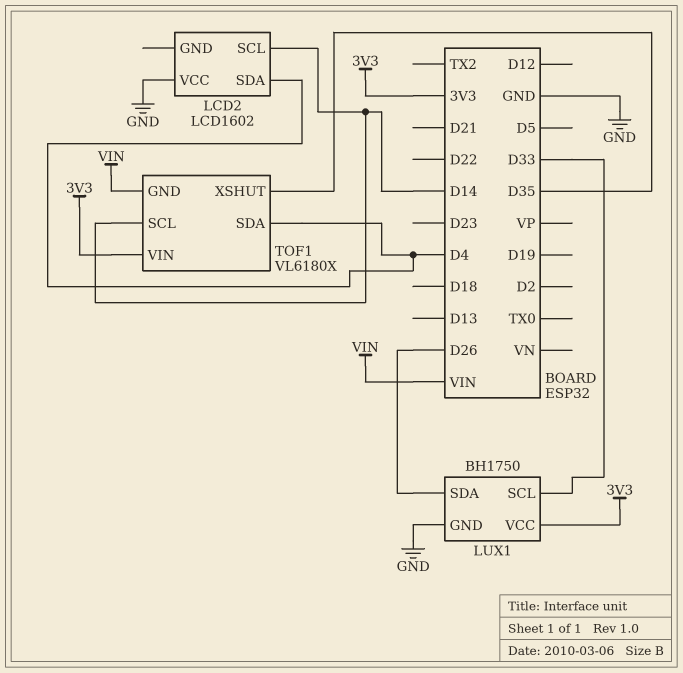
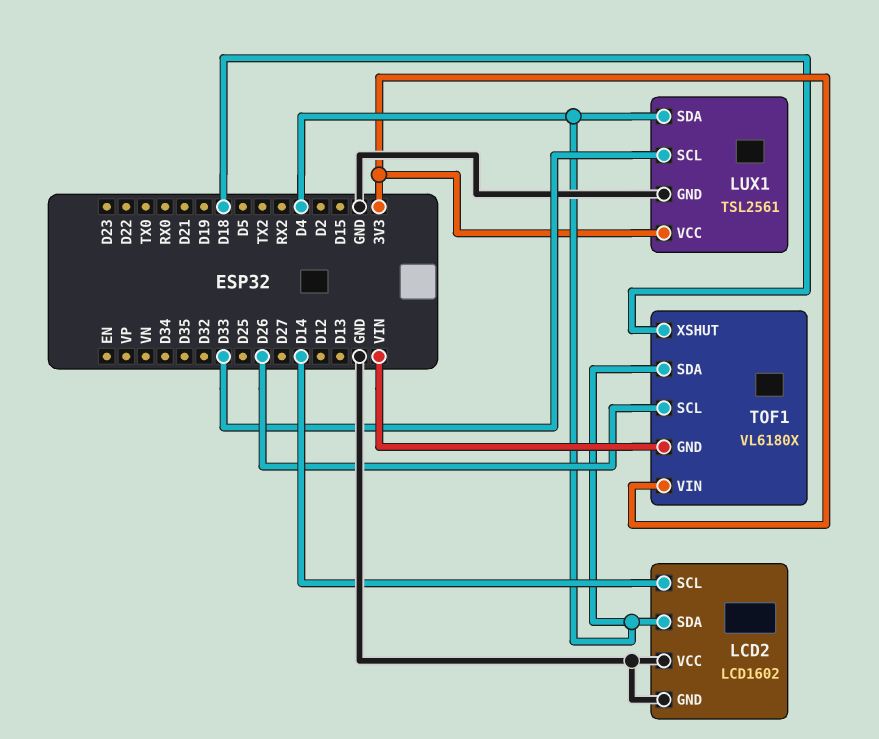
LCD2 pin GND: none -> GND
LUX1: BH1750 -> TSL2561
LUX1 pin SDA: D26 -> D4
TOF1 pin SCL: D14 -> D26
TOF1 pin XSHUT: D35 -> D18

